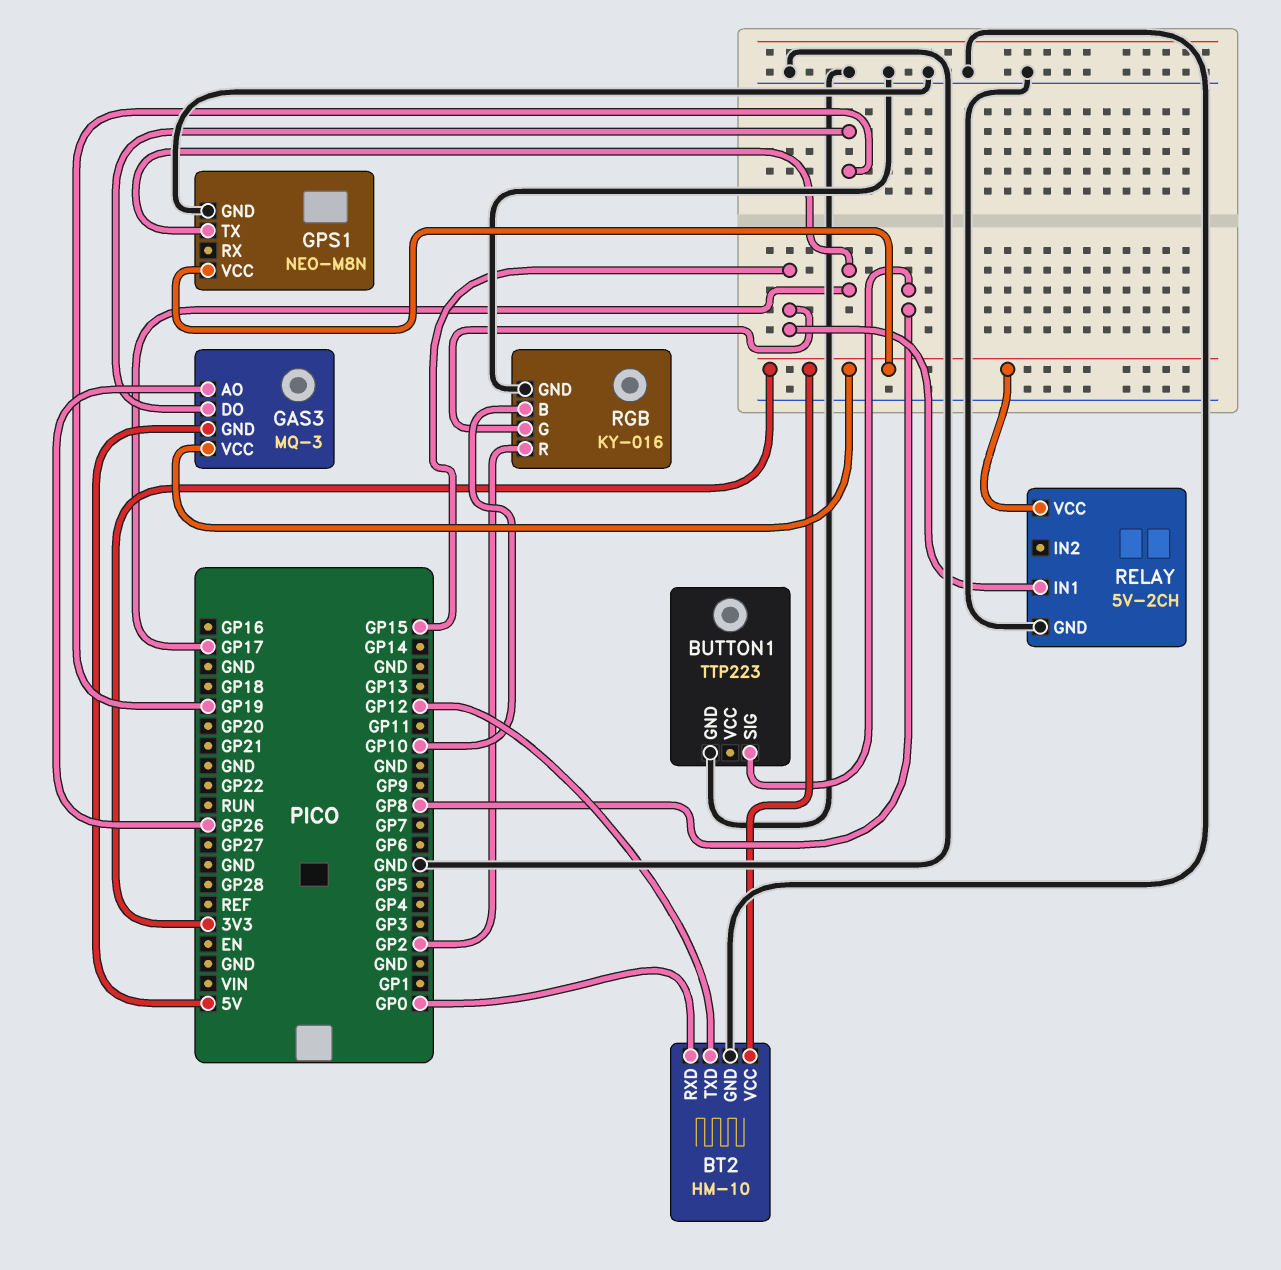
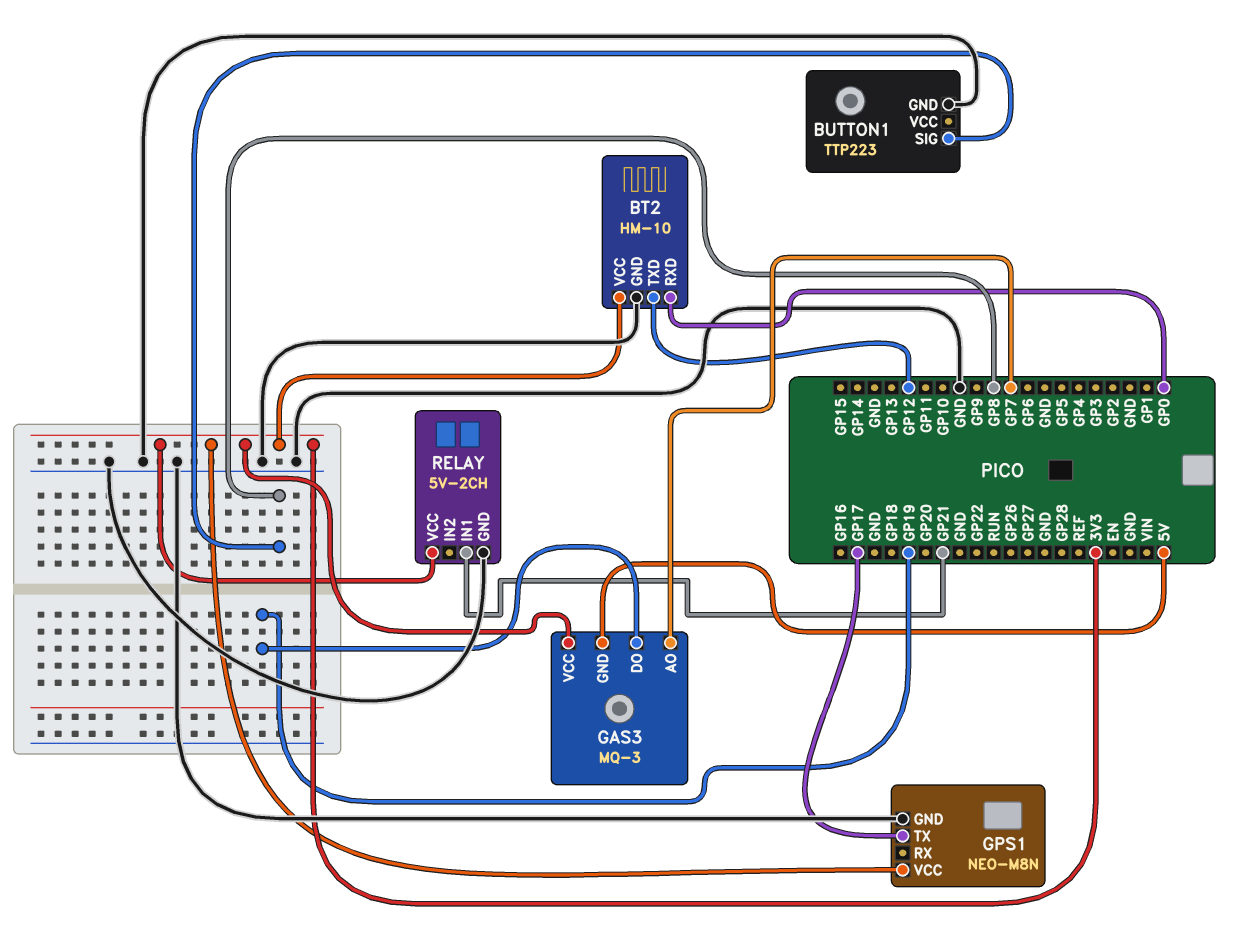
GAS3 pin AO: GP26 -> GP7
RELAY pin IN1: GP15 -> GP21
RGB: KY-016 -> none
RGB pin B: GP10 -> none
RGB pin G: GP15 -> none
RGB pin GND: GND -> none
RGB pin R: GP2 -> none

